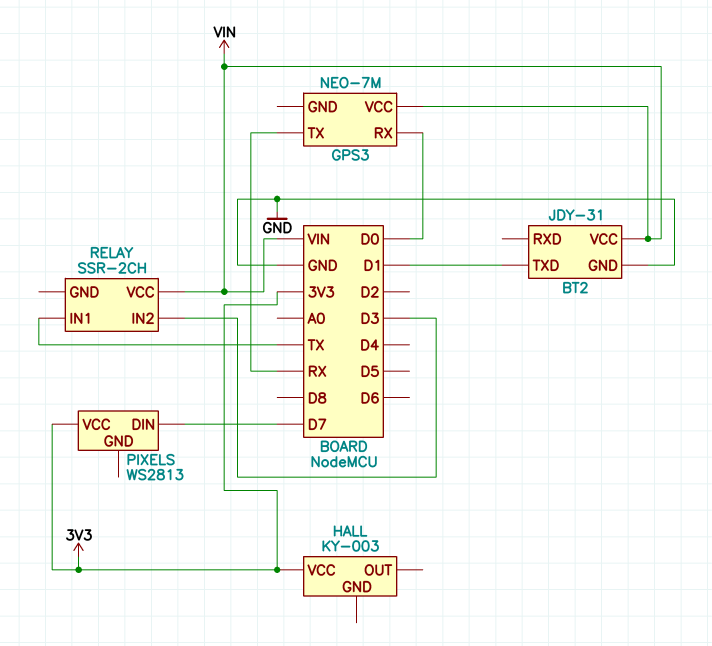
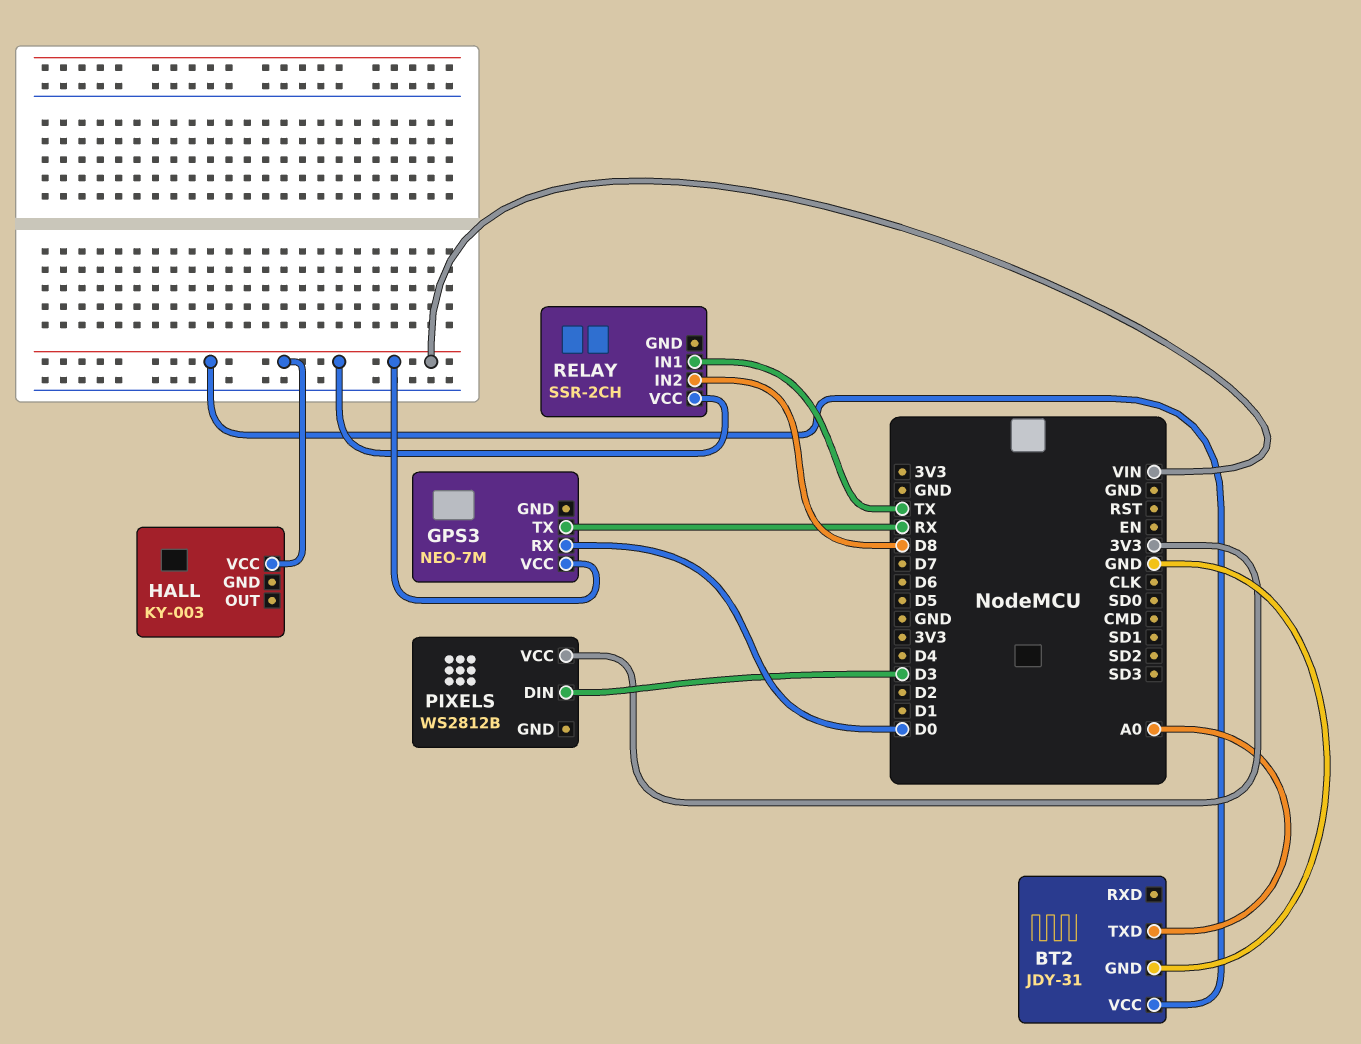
BT2 pin TXD: D1 -> A0
HALL pin VCC: 3V3 -> VIN
PIXELS: WS2813 -> WS2812B
PIXELS pin DIN: D7 -> D3
RELAY pin IN2: D3 -> D8

